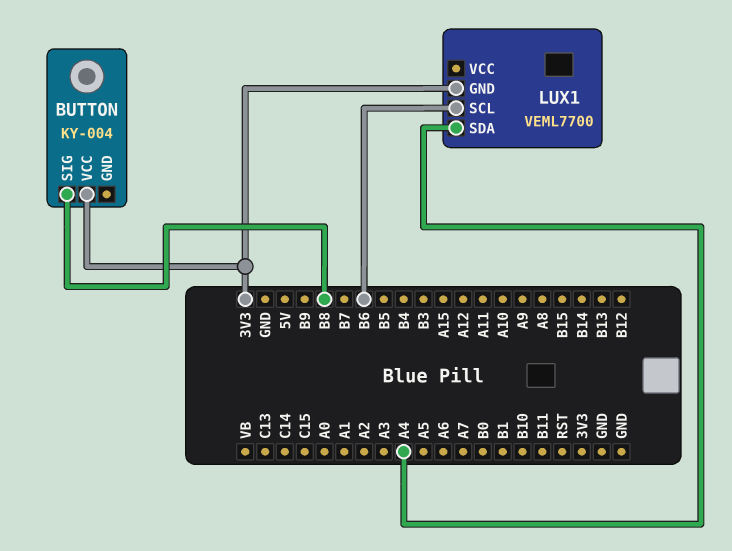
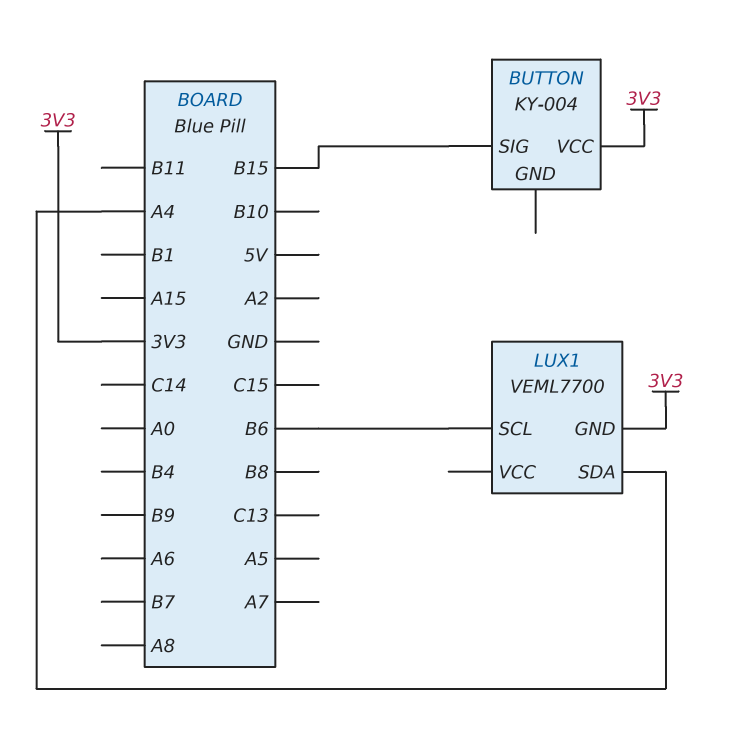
BUTTON pin SIG: B8 -> B15

